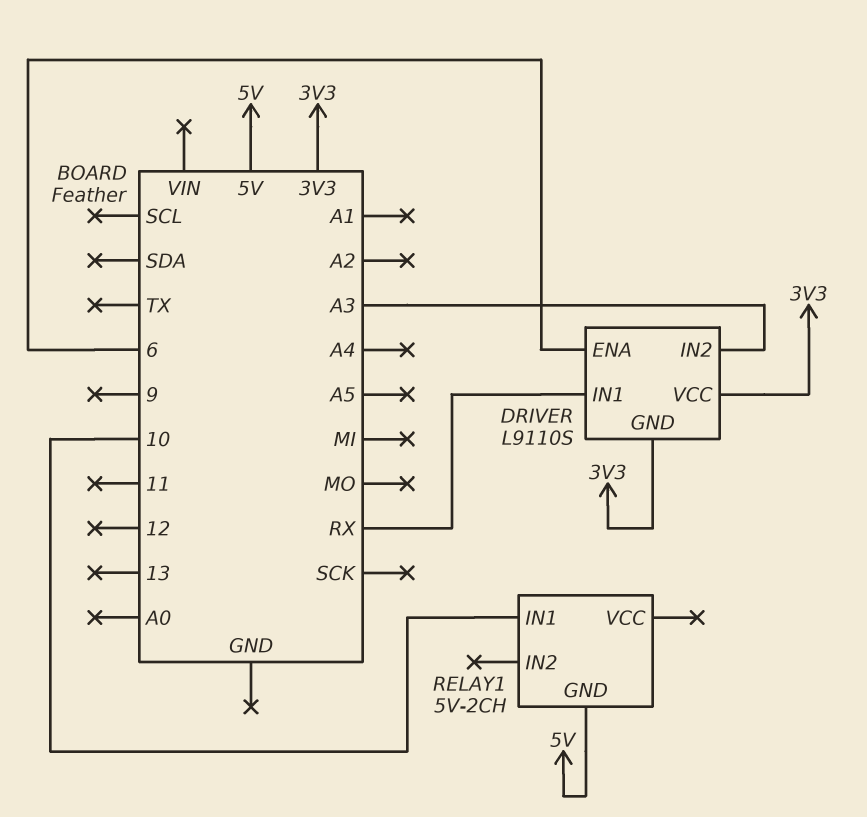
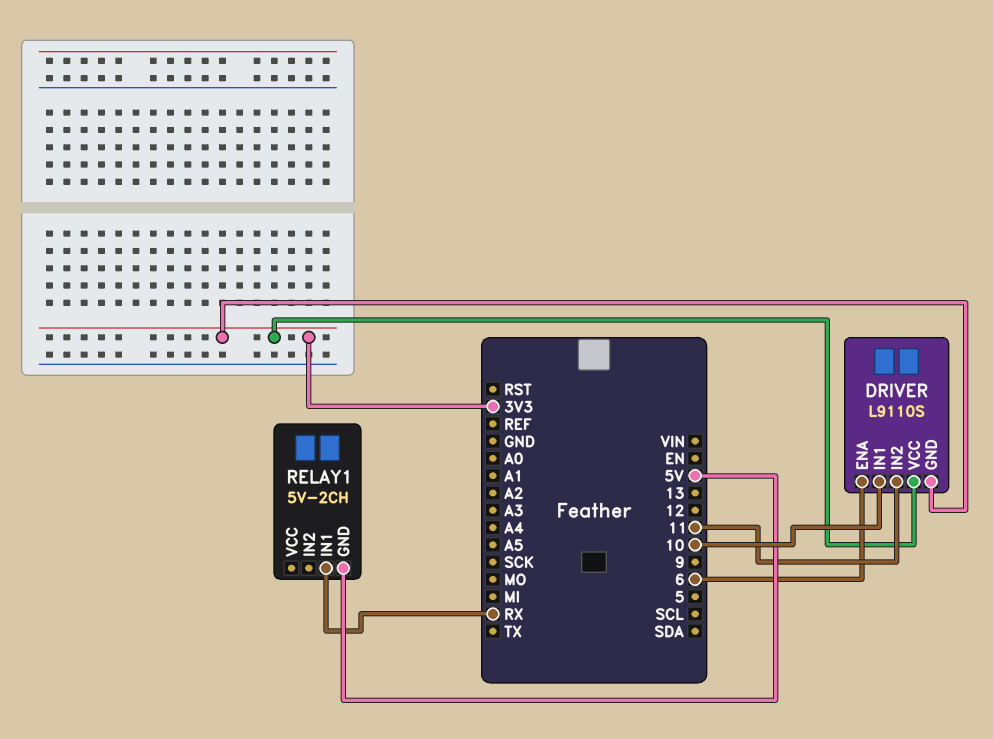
DRIVER pin IN1: RX -> 10
DRIVER pin IN2: A3 -> 11
RELAY1 pin IN1: 10 -> RX

